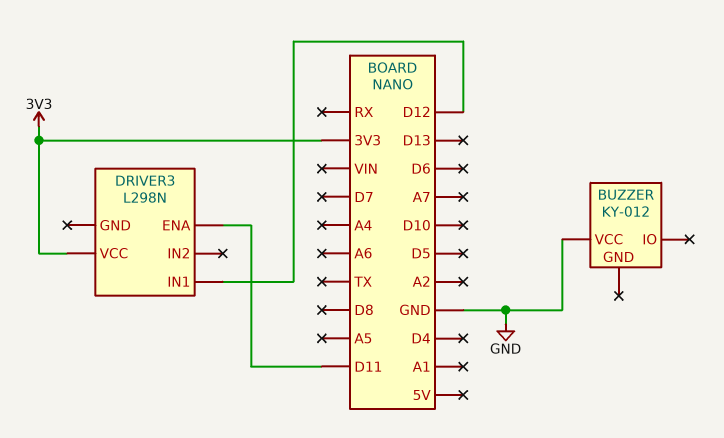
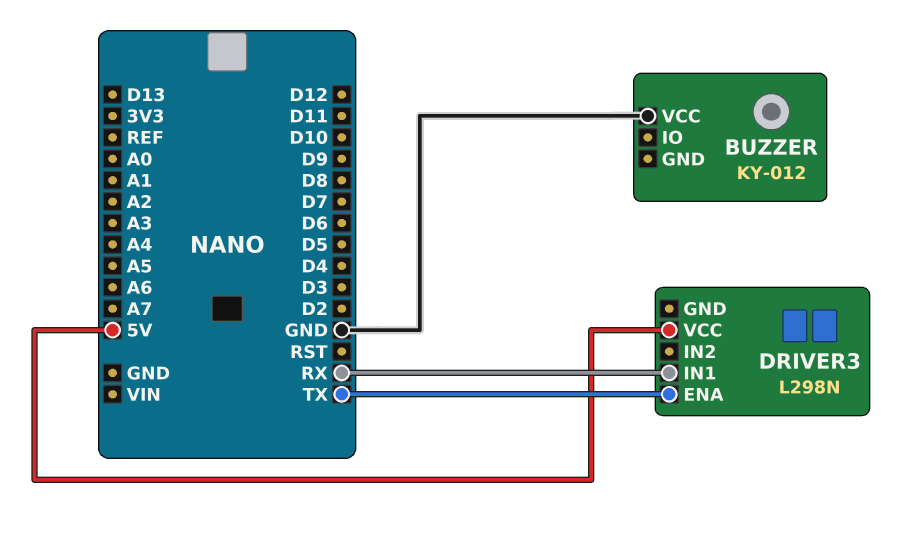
DRIVER3 pin ENA: D11 -> TX
DRIVER3 pin IN1: D12 -> RX
DRIVER3 pin VCC: 3V3 -> 5V

